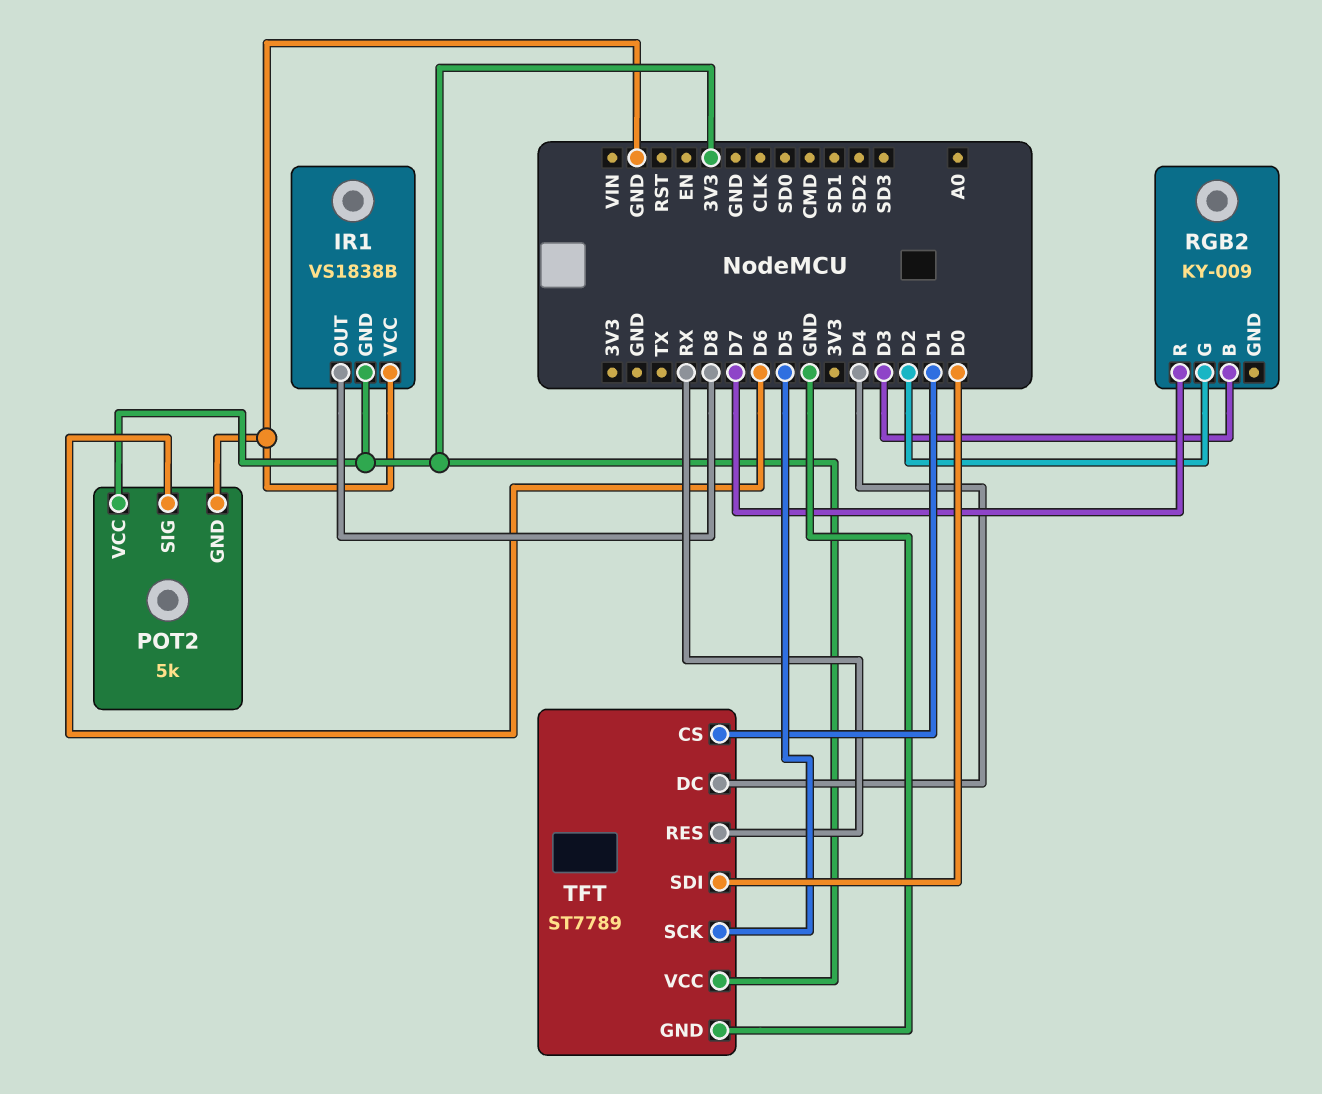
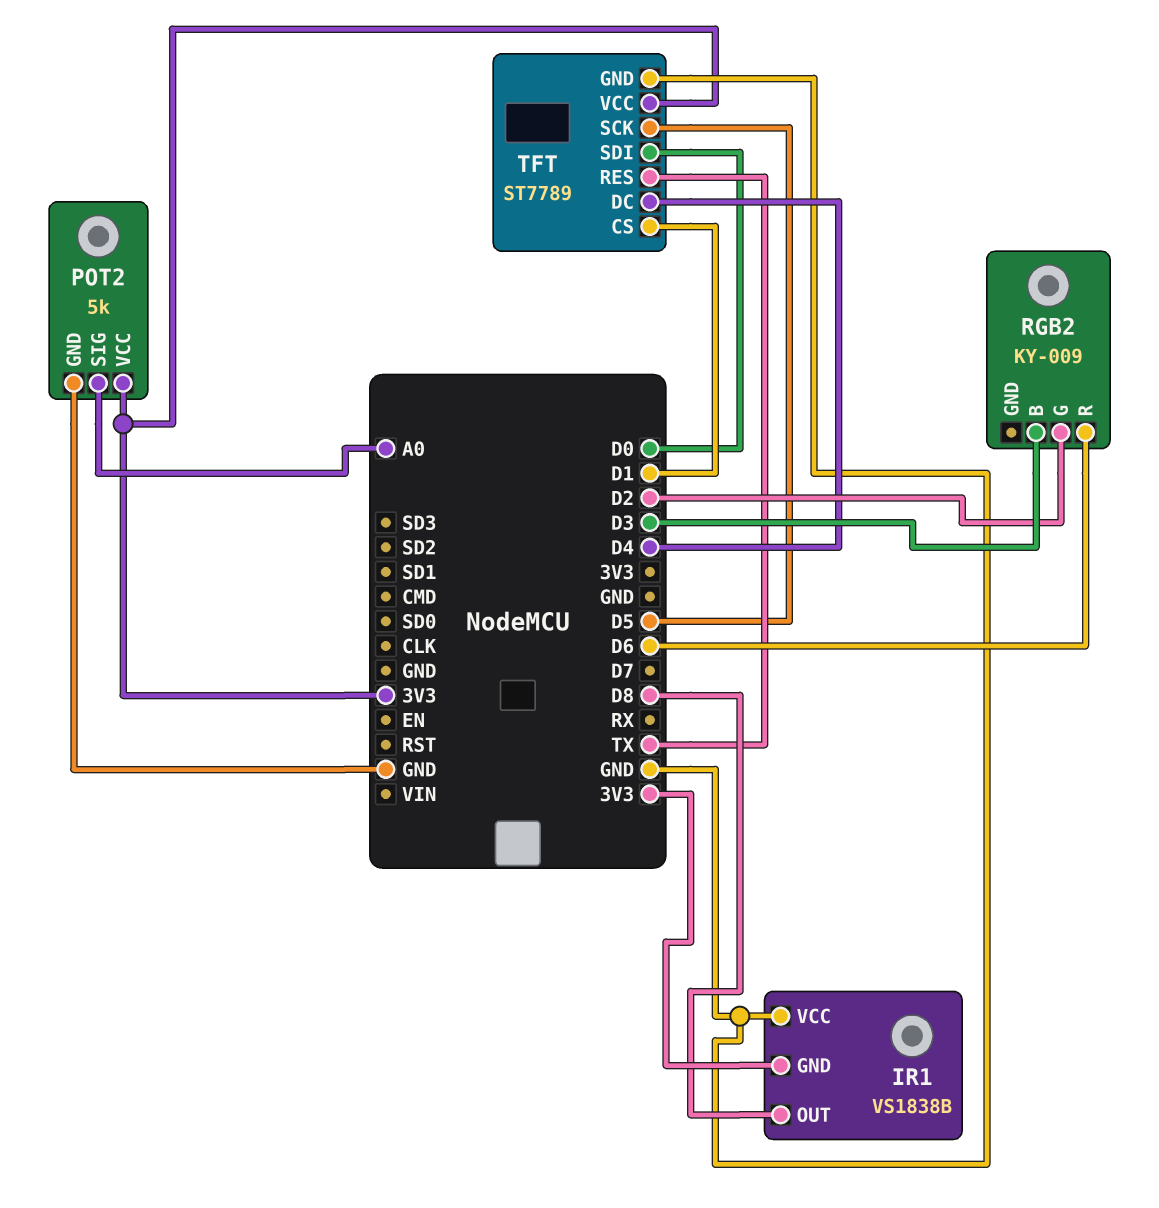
POT2 pin SIG: D6 -> A0
RGB2 pin R: D7 -> D6
TFT pin RES: RX -> TX

